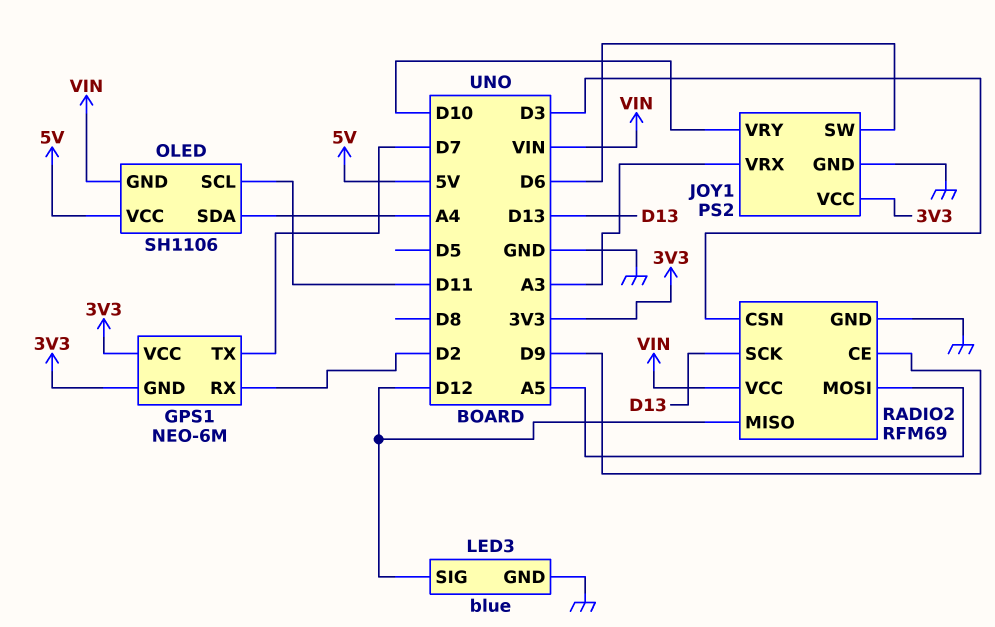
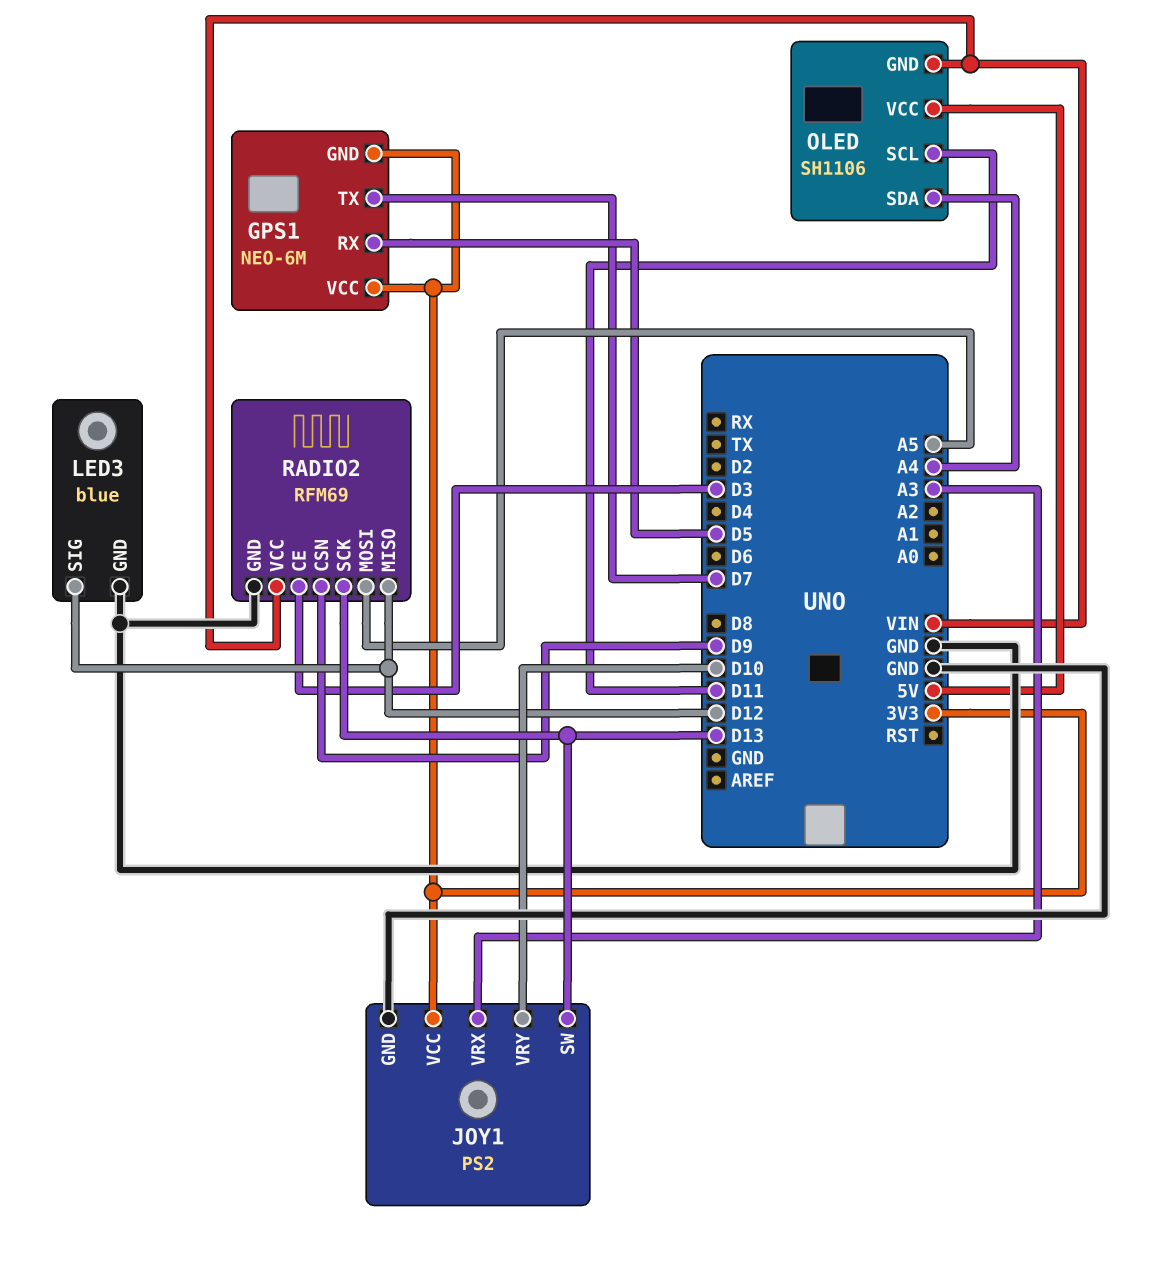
GPS1 pin RX: D2 -> D5
JOY1 pin SW: D6 -> D13
RADIO2 pin CE: D9 -> D3
RADIO2 pin CSN: D3 -> D9

